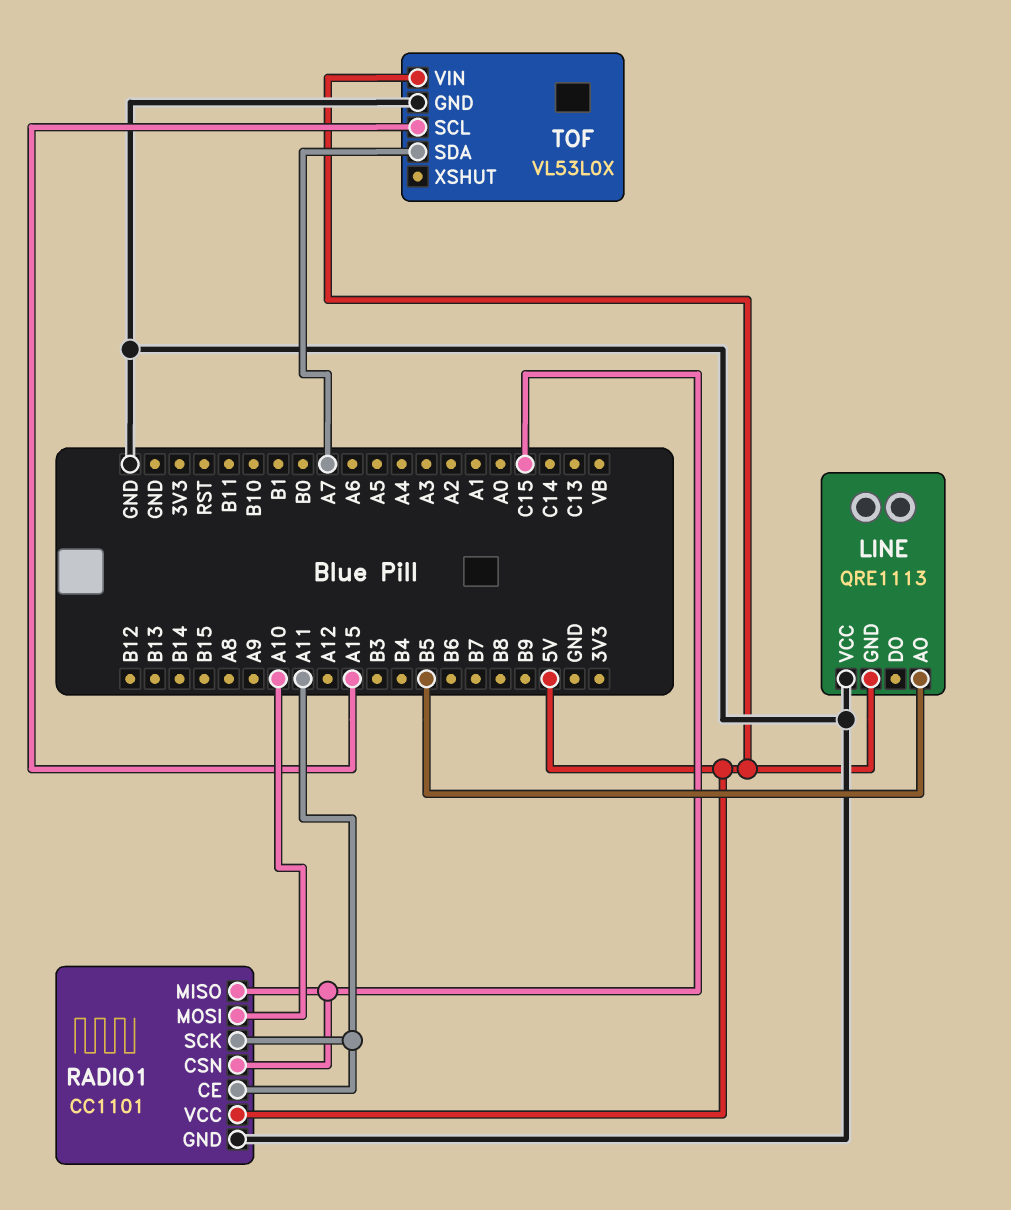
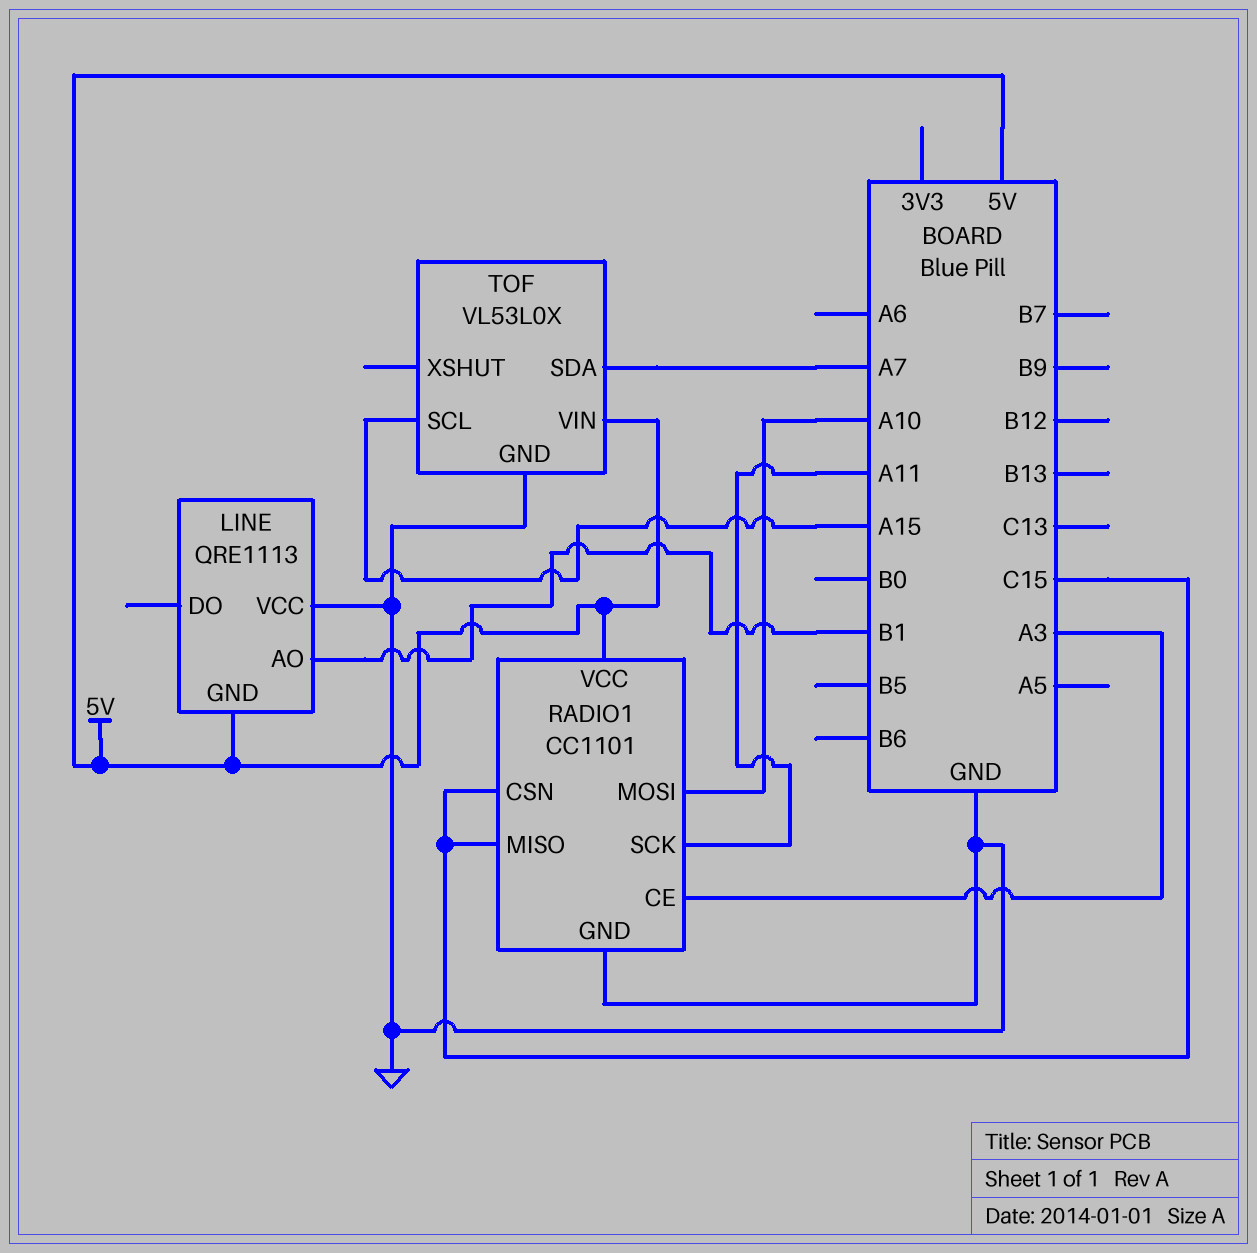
LINE pin AO: B5 -> B1
RADIO1 pin CE: A11 -> A3

